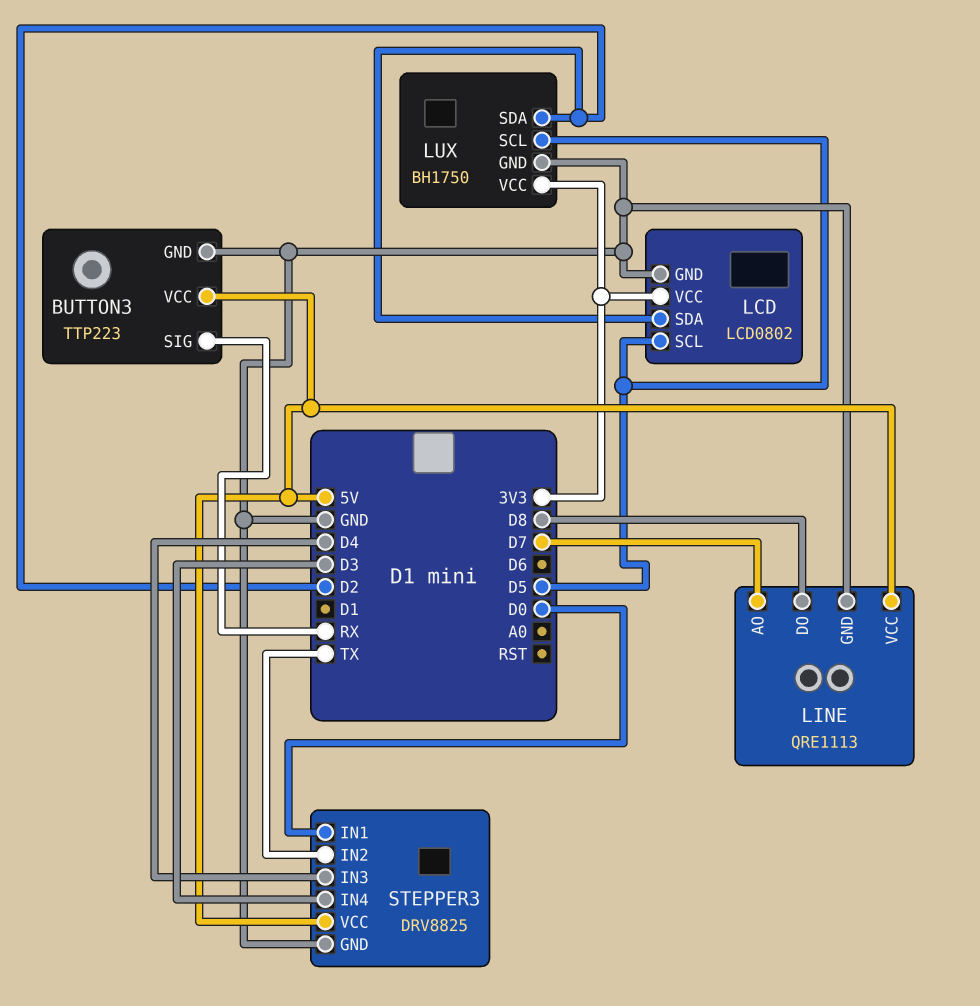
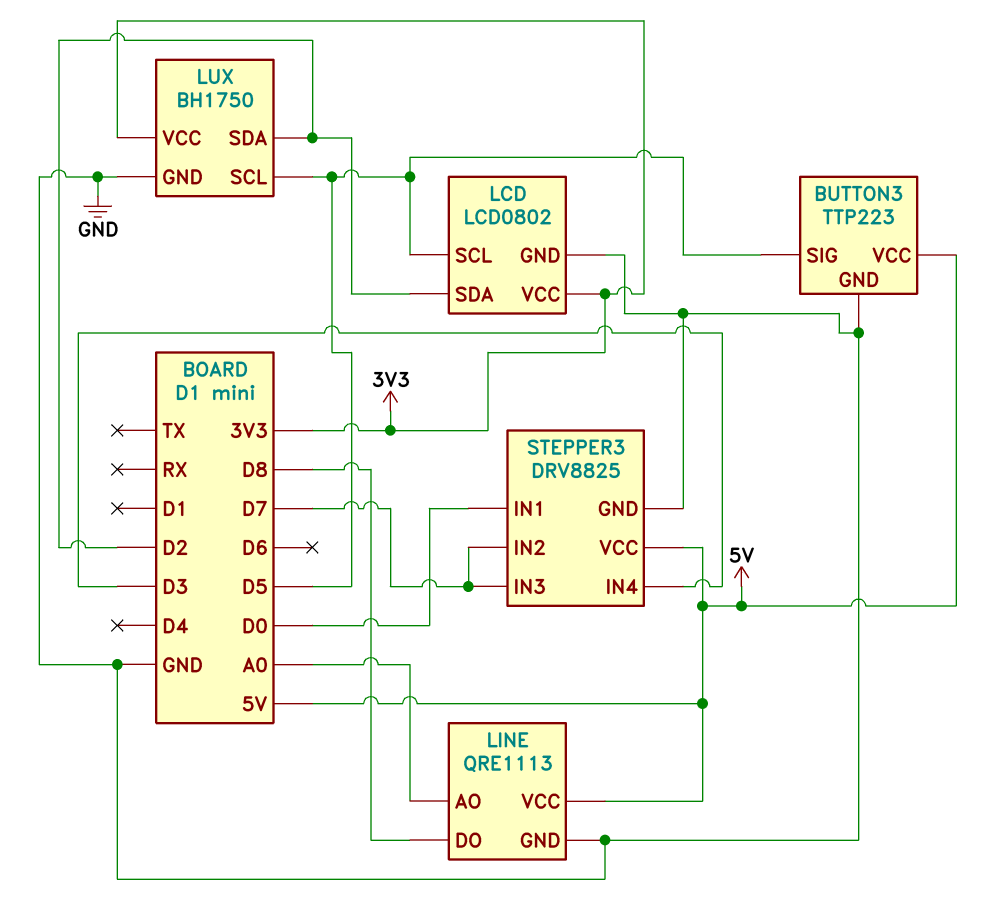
BUTTON3 pin SIG: RX -> D5
LINE pin AO: D7 -> A0
STEPPER3 pin IN2: TX -> D7
STEPPER3 pin IN3: D4 -> D7

